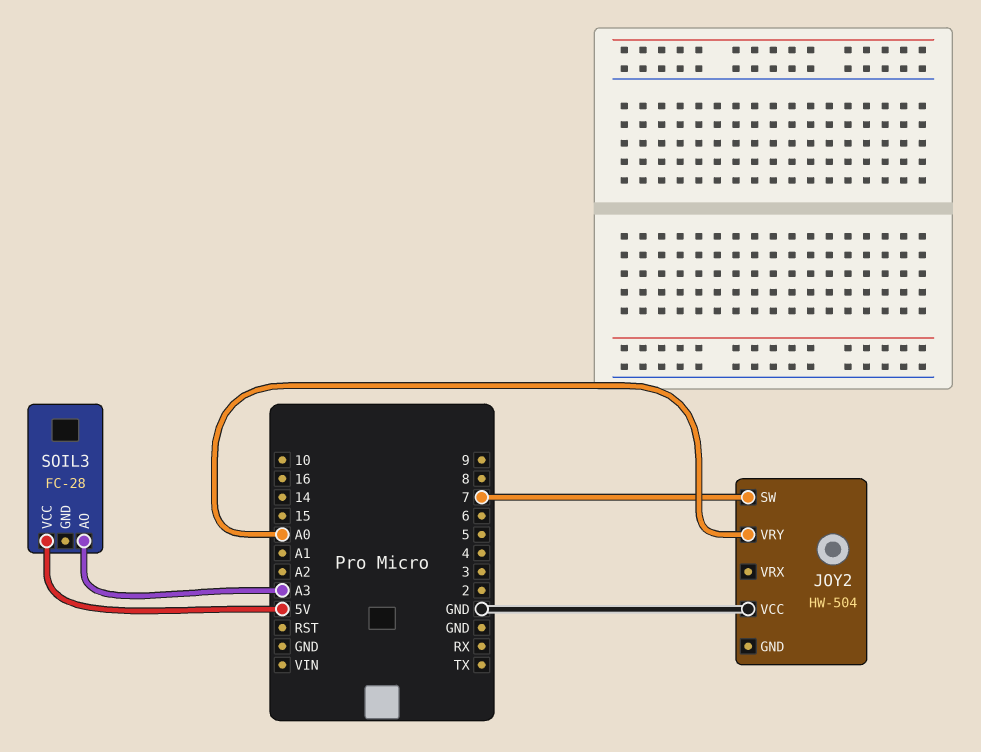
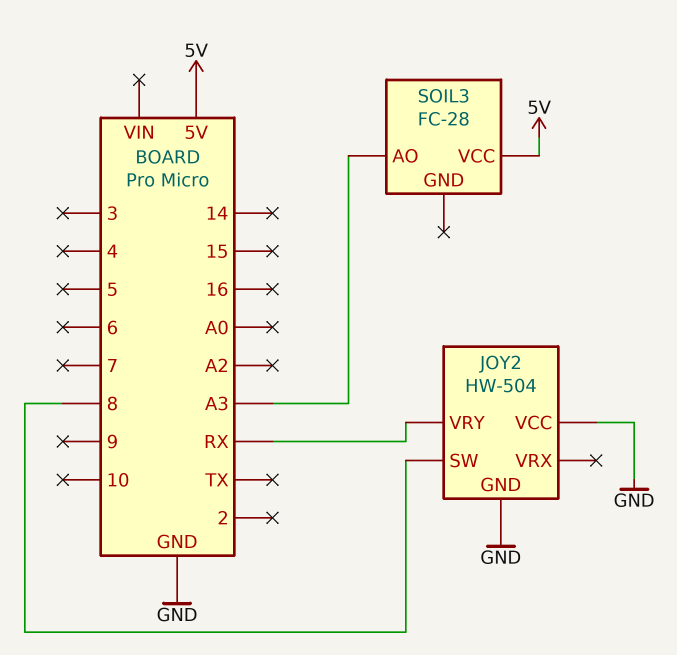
JOY2 pin GND: none -> GND
JOY2 pin SW: 7 -> 8
JOY2 pin VRY: A0 -> RX

